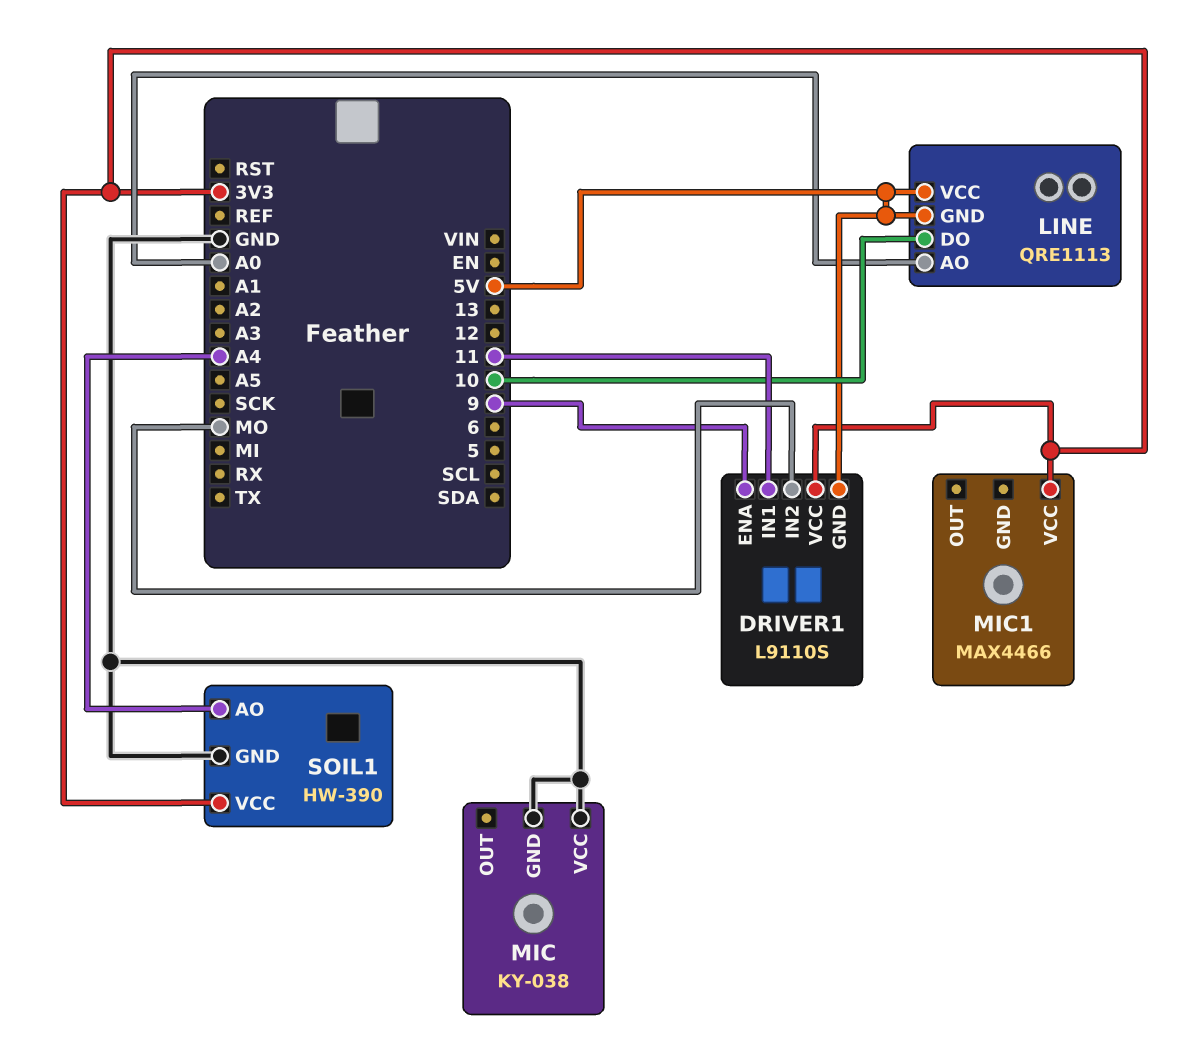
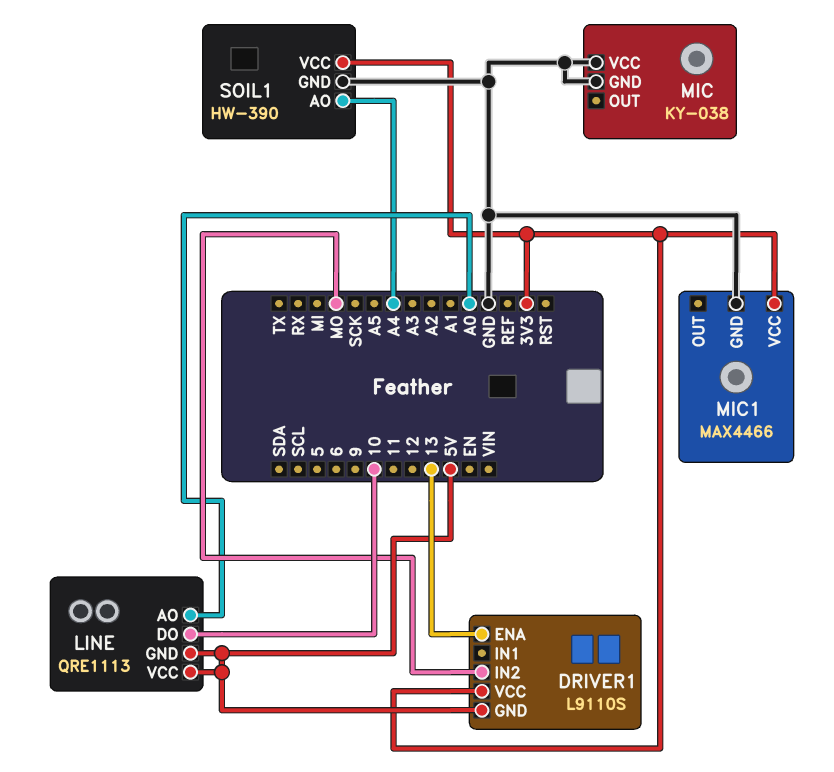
DRIVER1 pin ENA: 9 -> 13
DRIVER1 pin IN1: 11 -> none
MIC1 pin GND: none -> GND

